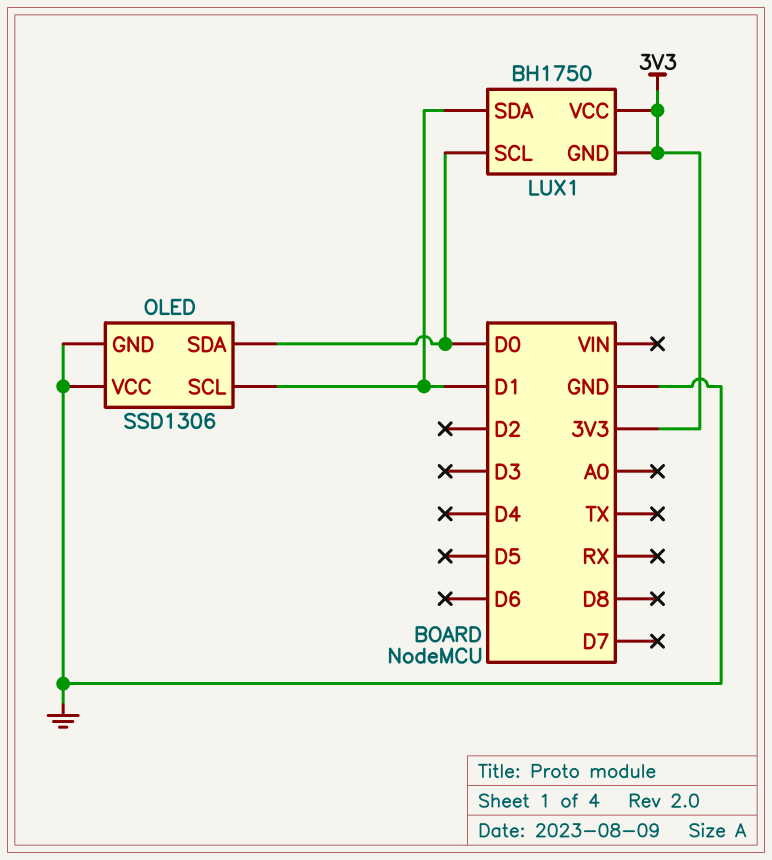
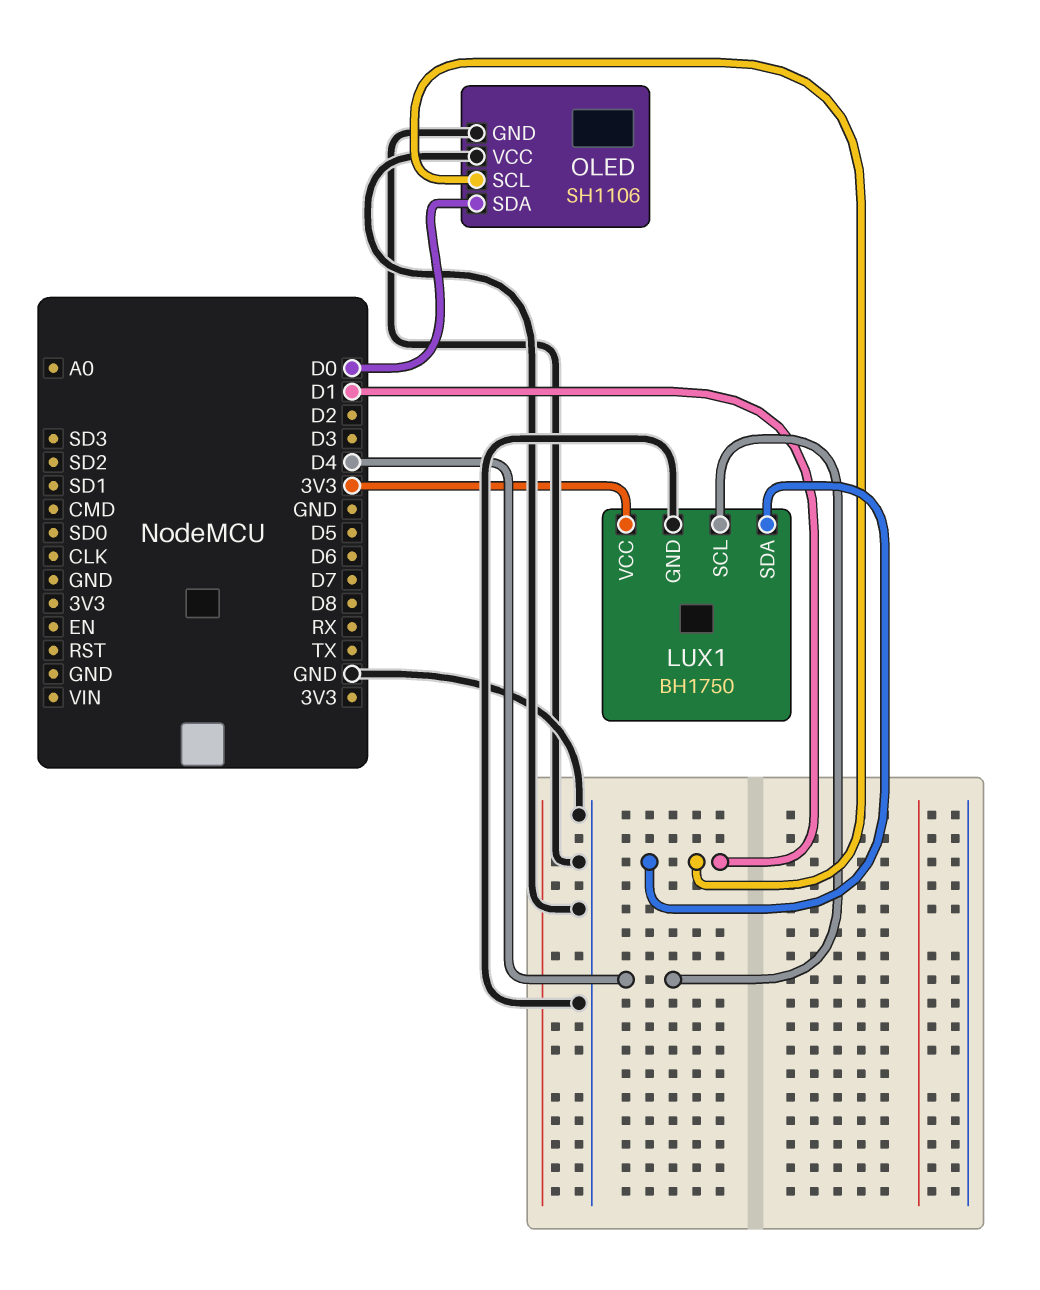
LUX1 pin GND: 3V3 -> GND
LUX1 pin SCL: D0 -> D4
OLED: SSD1306 -> SH1106

